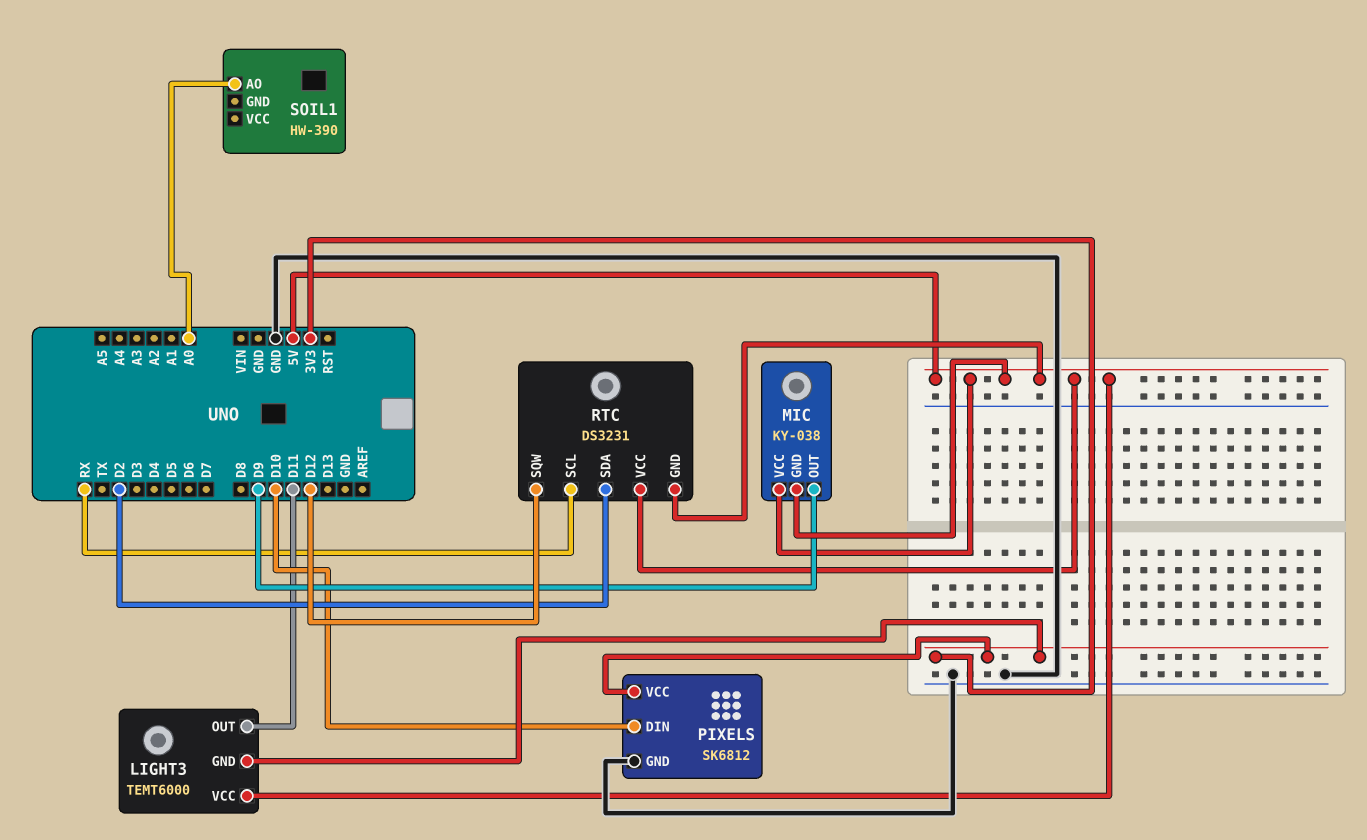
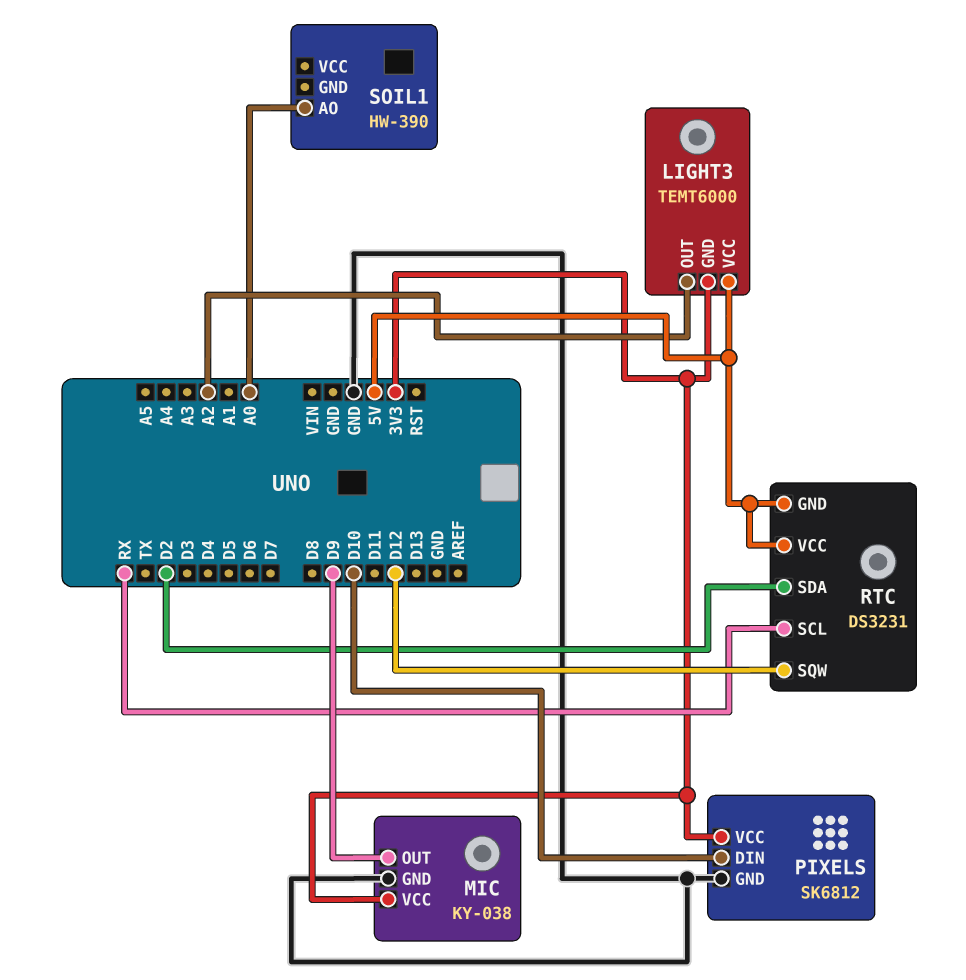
LIGHT3 pin OUT: D11 -> A2
MIC pin GND: 5V -> GND
MIC pin VCC: 5V -> 3V3

